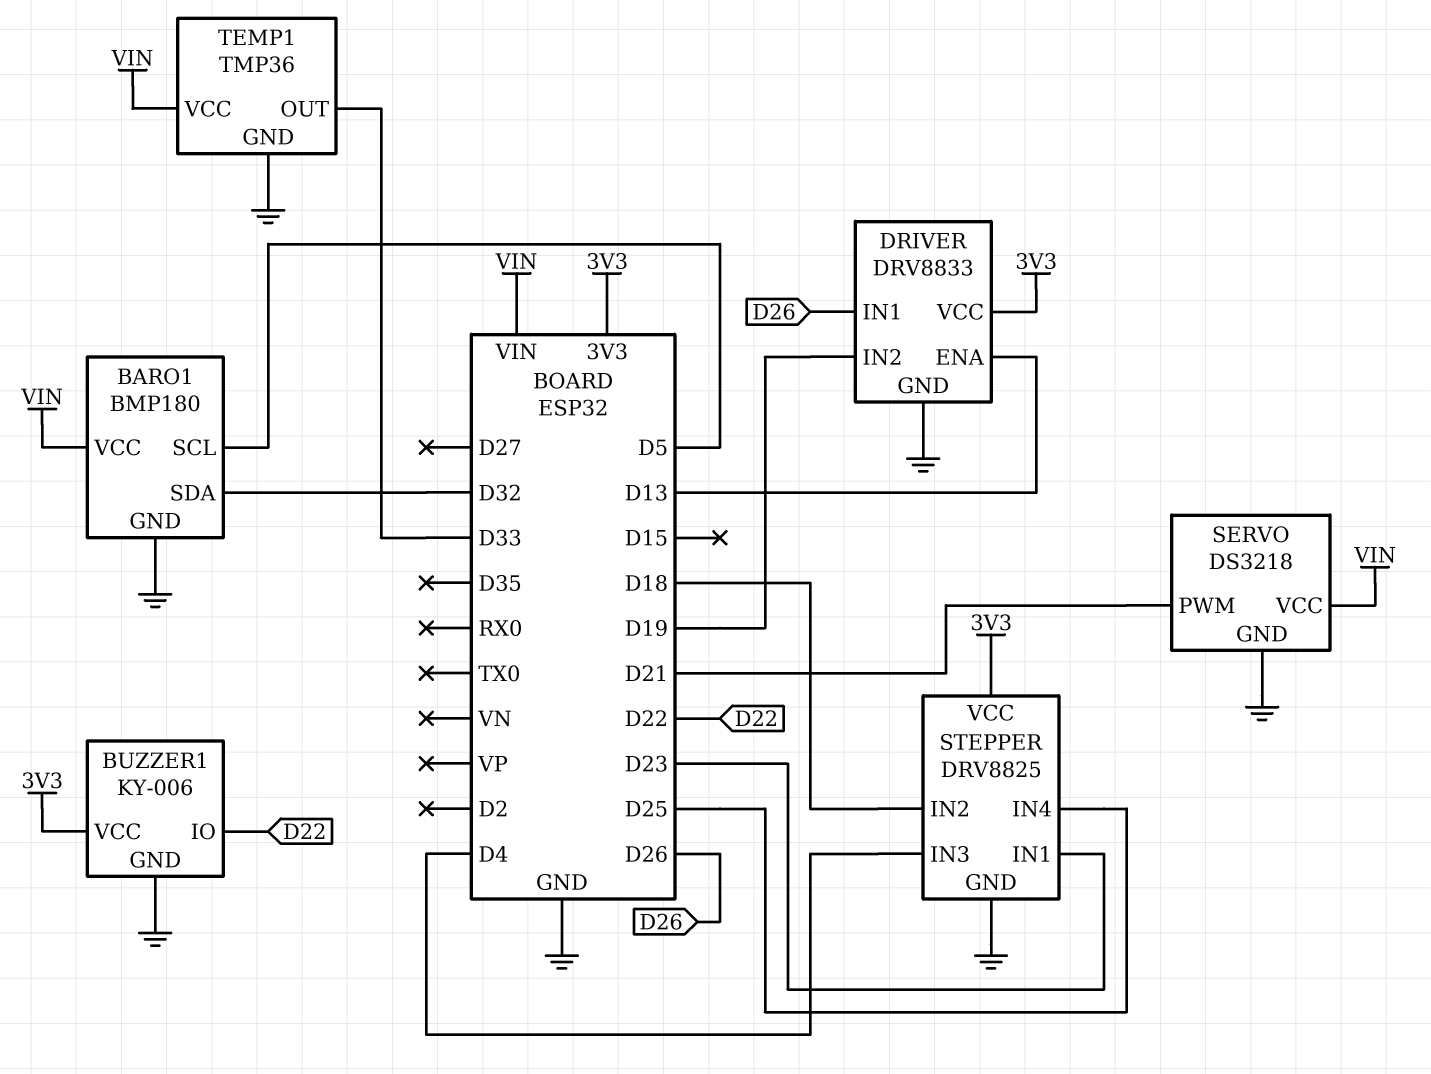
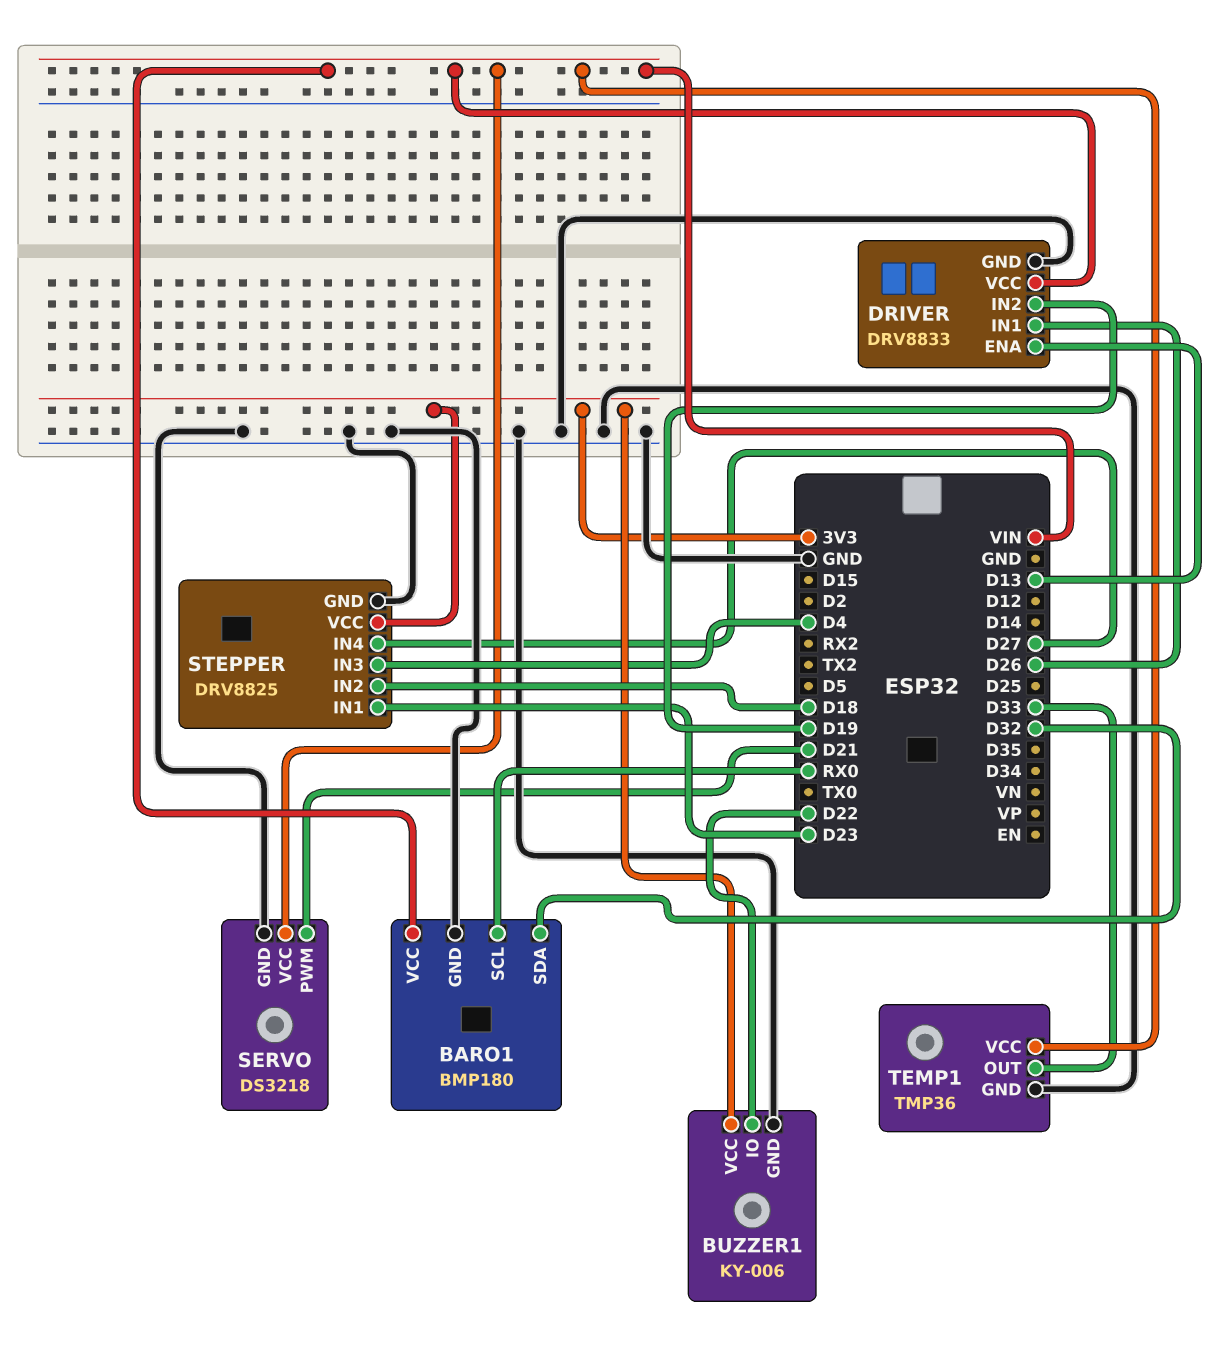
BARO1 pin SCL: D5 -> RX0
DRIVER pin VCC: 3V3 -> VIN
STEPPER pin IN4: D25 -> D27

